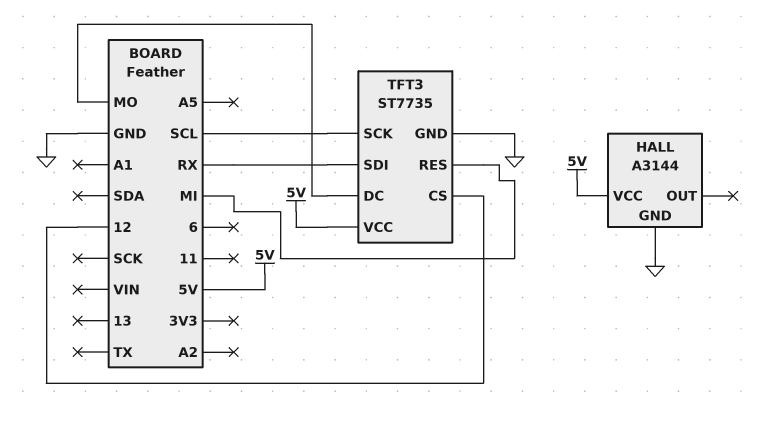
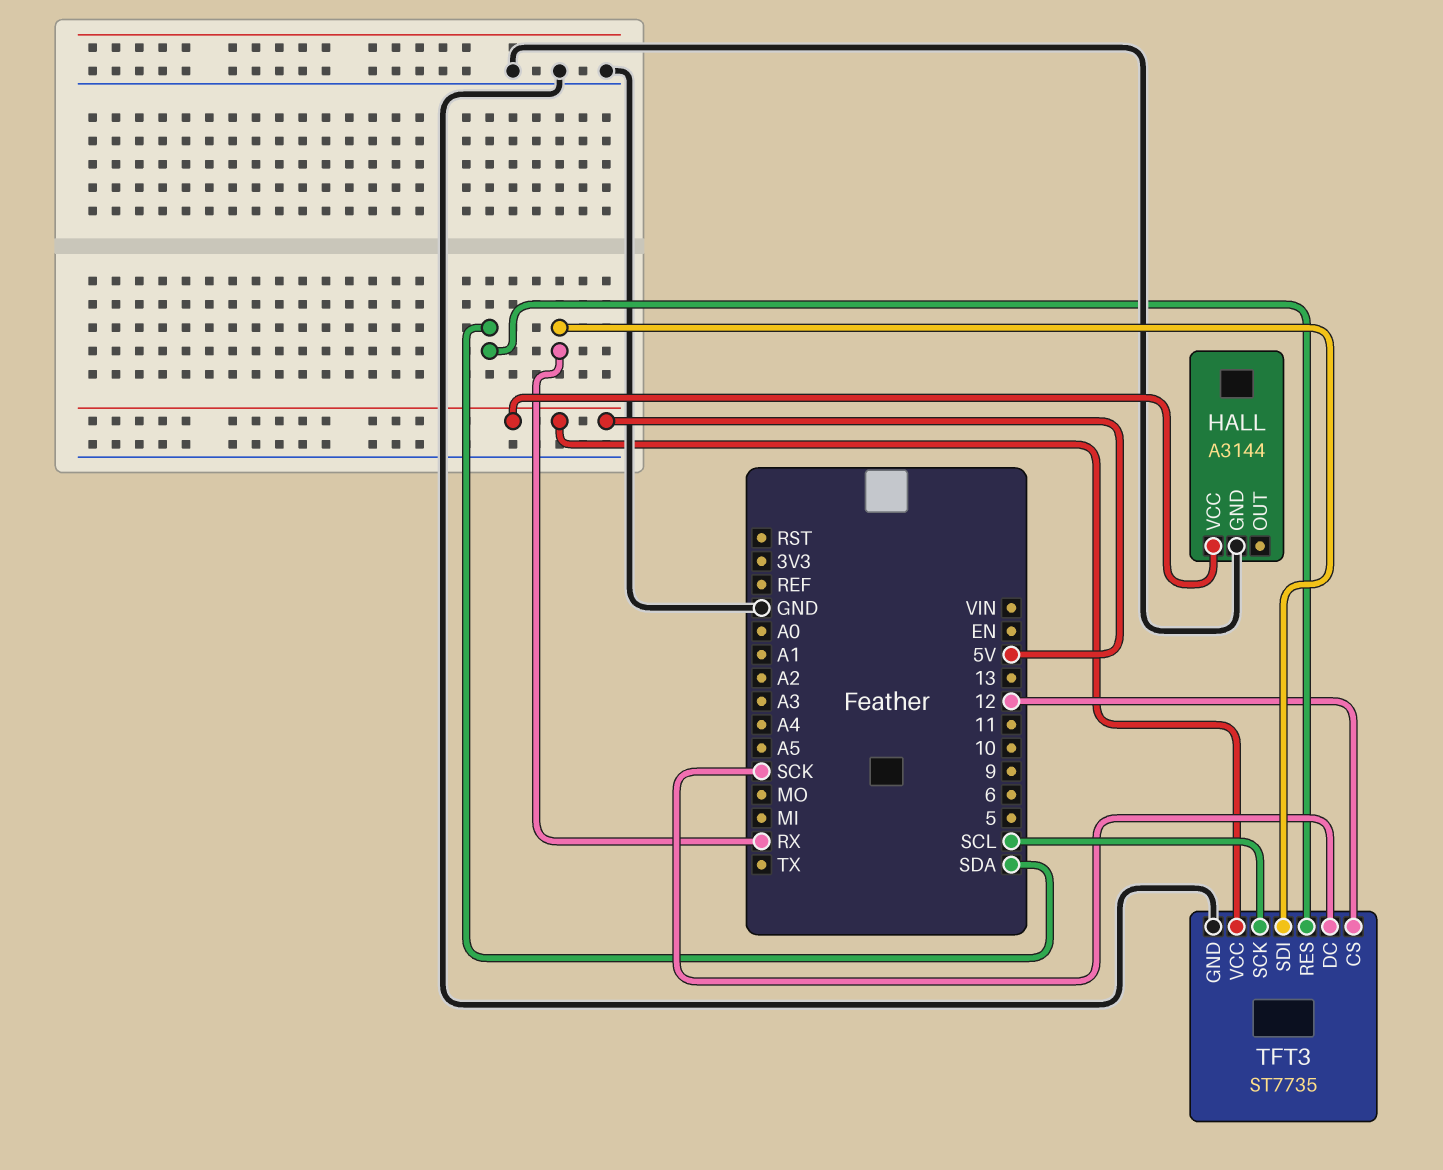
TFT3 pin DC: MO -> SCK
TFT3 pin RES: MI -> SDA

